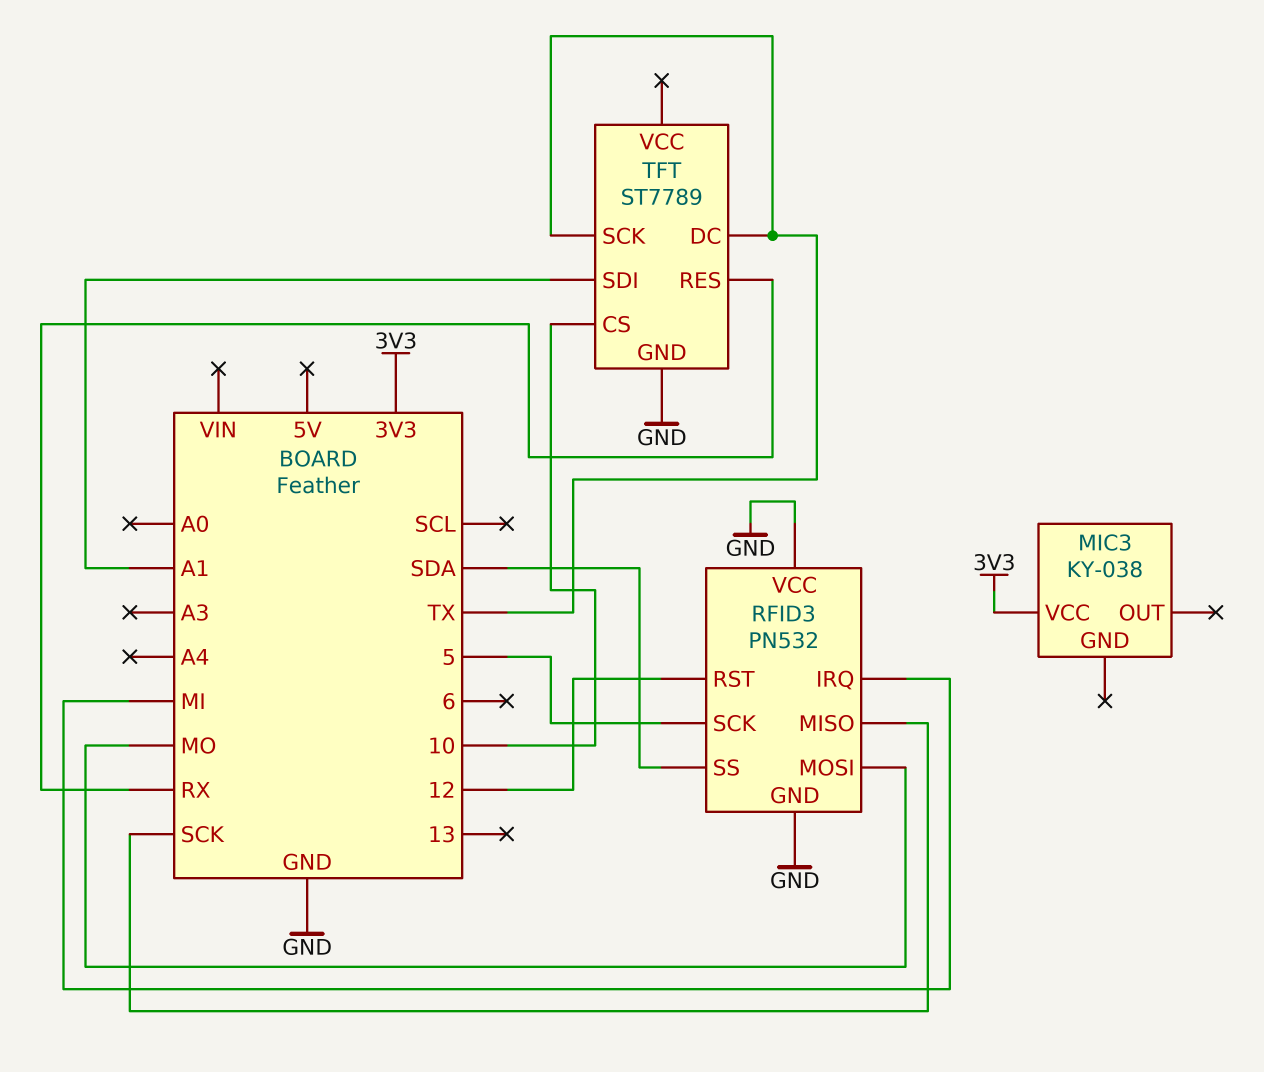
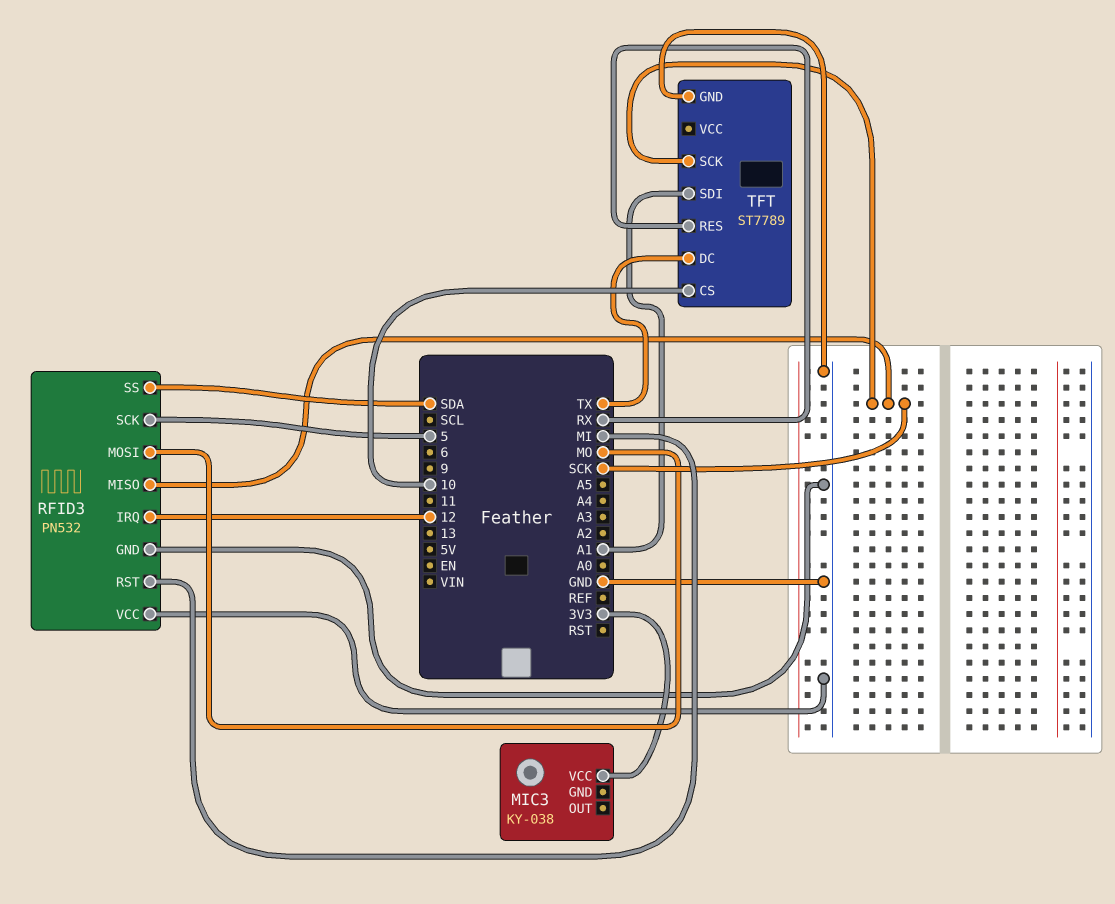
RFID3 pin IRQ: MI -> 12
RFID3 pin RST: 12 -> MI
TFT pin SCK: TX -> SCK

